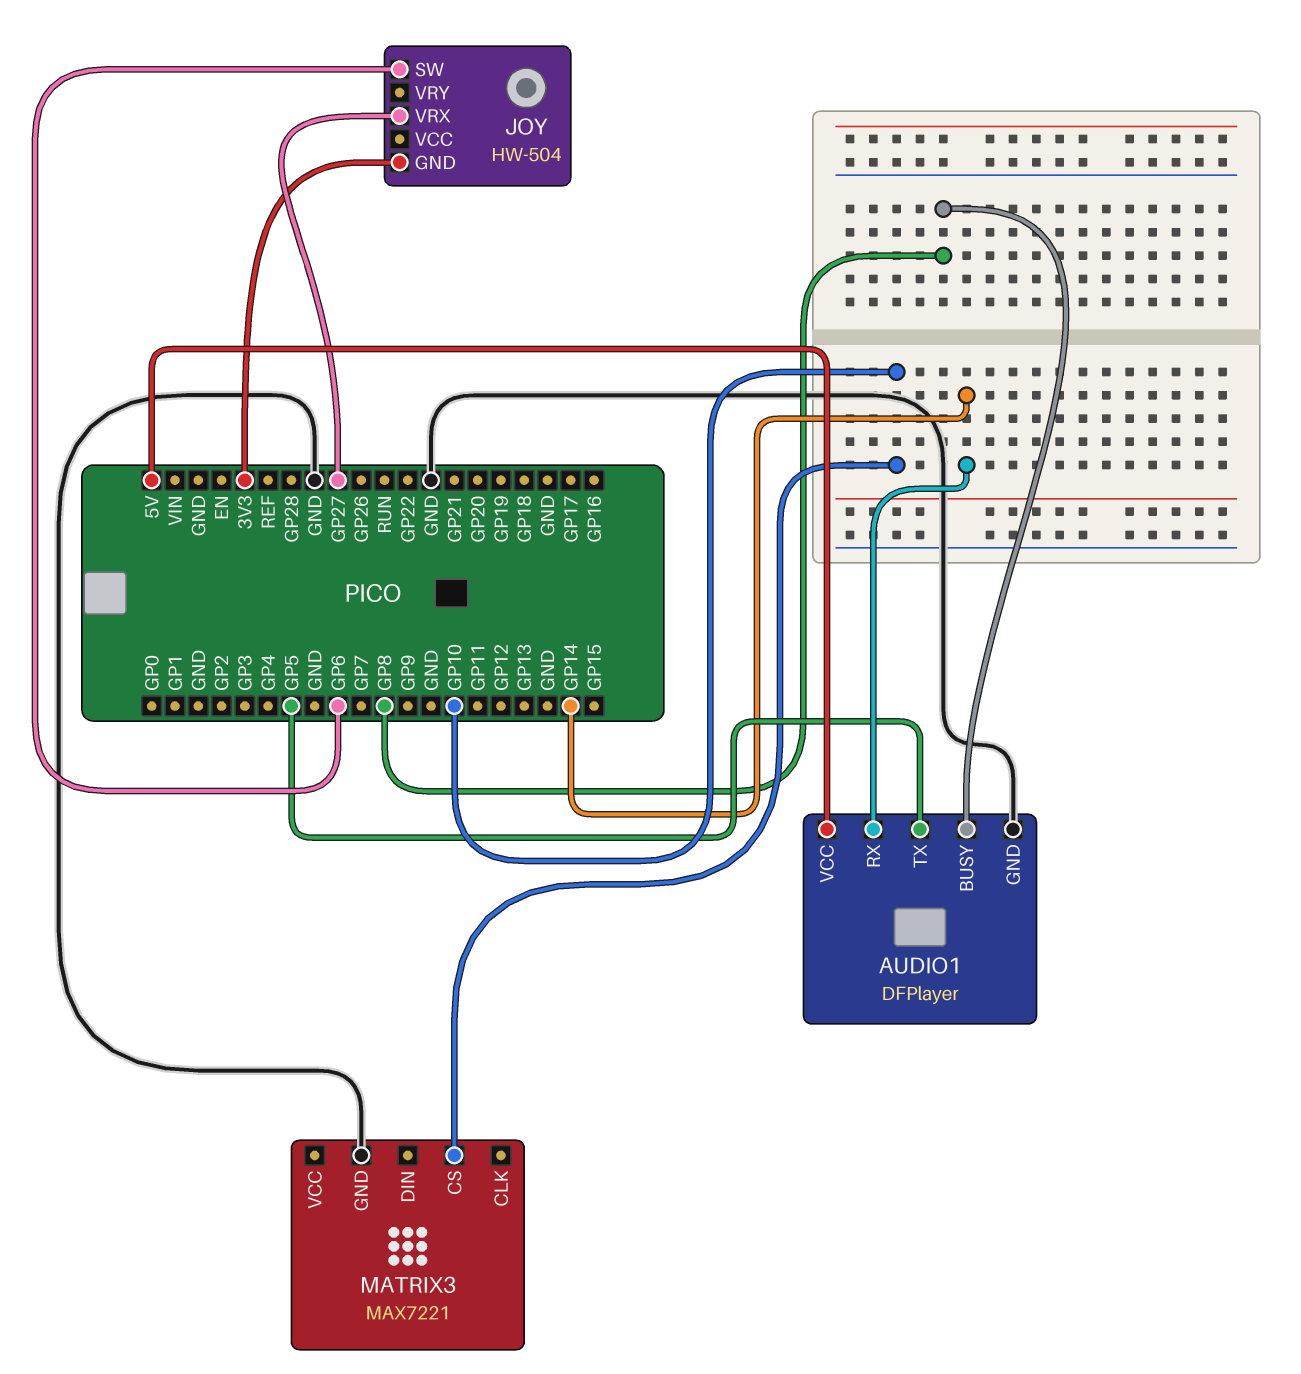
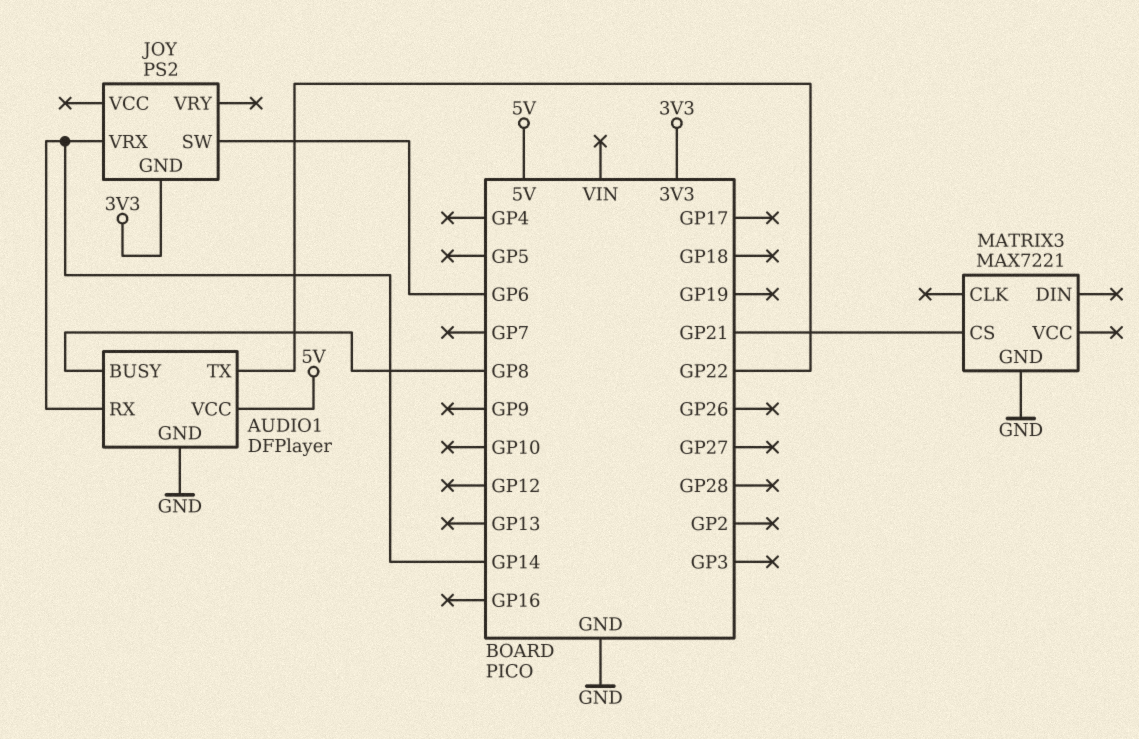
AUDIO1 pin TX: GP5 -> GP22
JOY: HW-504 -> PS2
JOY pin VRX: GP27 -> GP14
MATRIX3 pin CS: GP10 -> GP21

